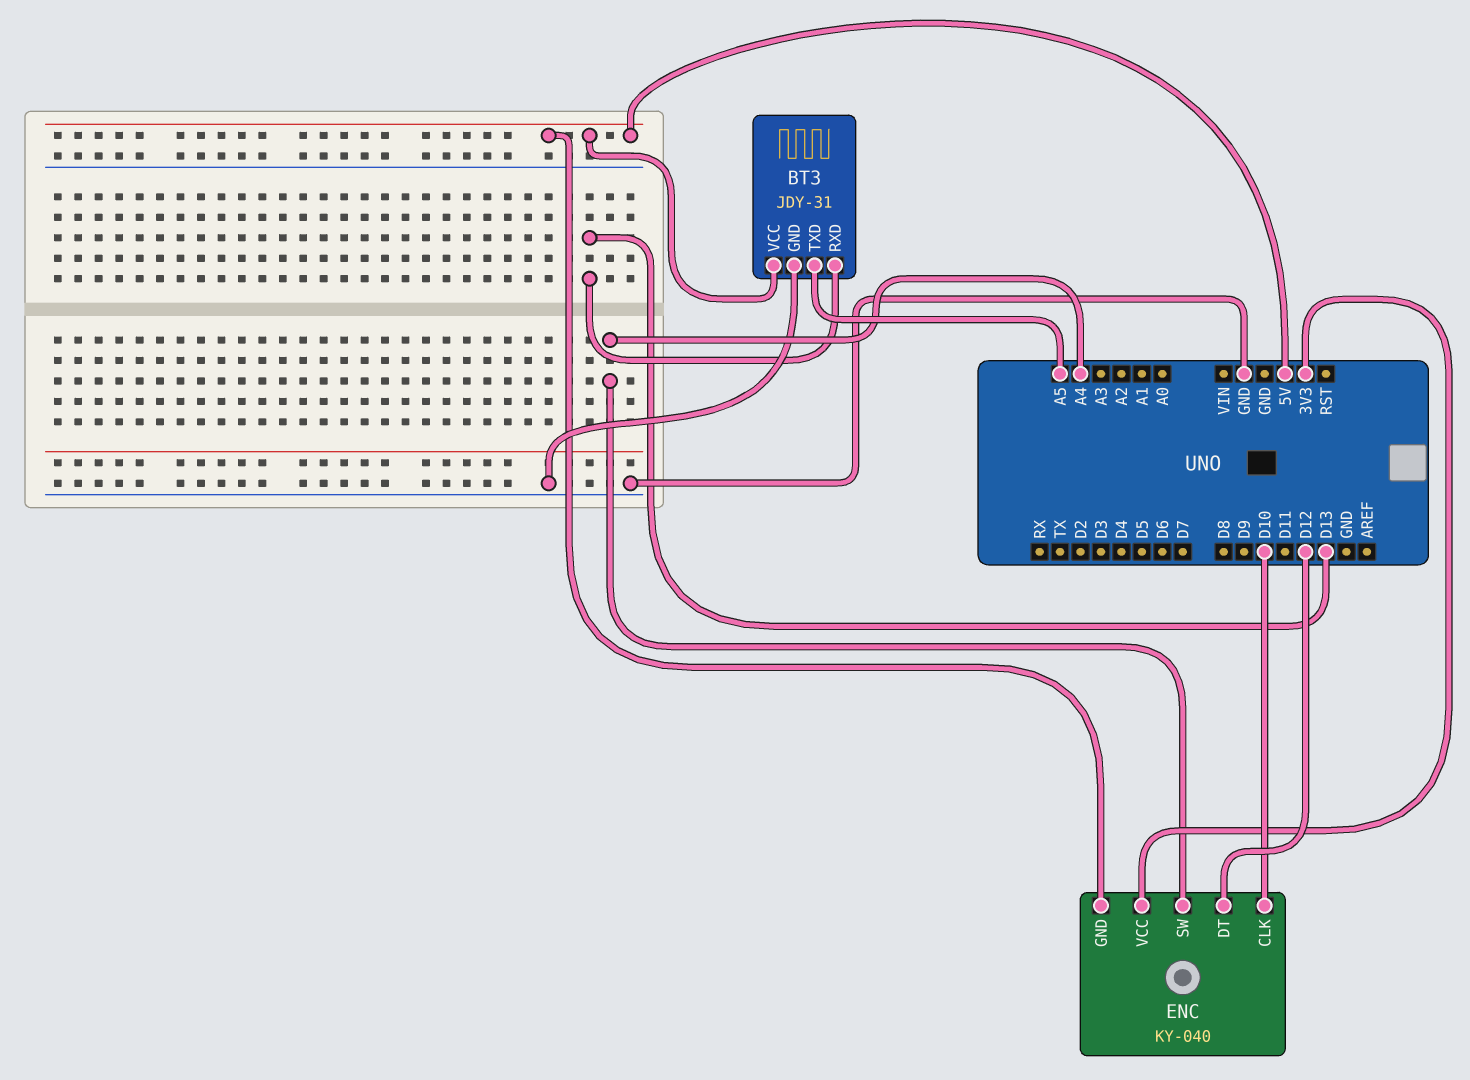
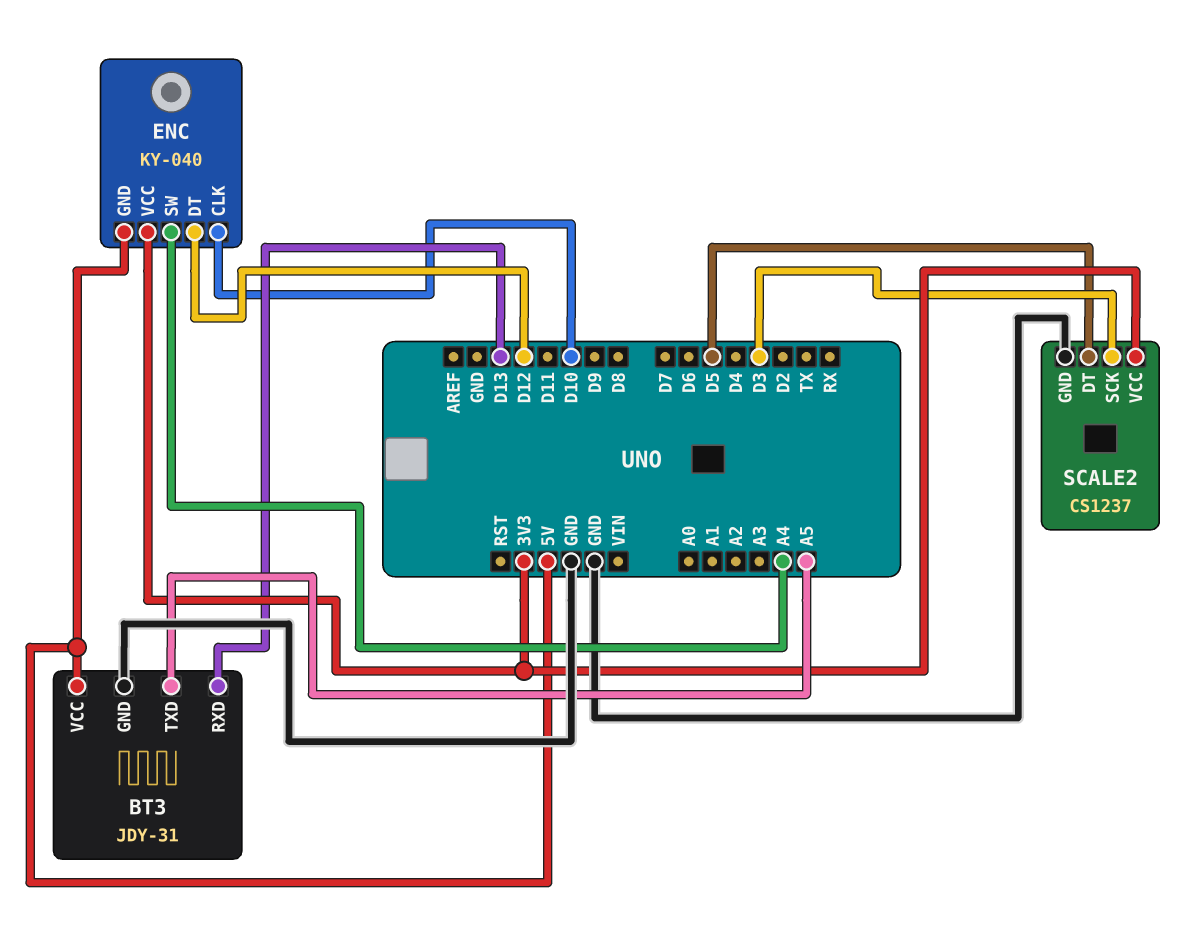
SCALE2: none -> CS1237
SCALE2 pin DT: none -> D5
SCALE2 pin GND: none -> GND
SCALE2 pin SCK: none -> D3
SCALE2 pin VCC: none -> 3V3

